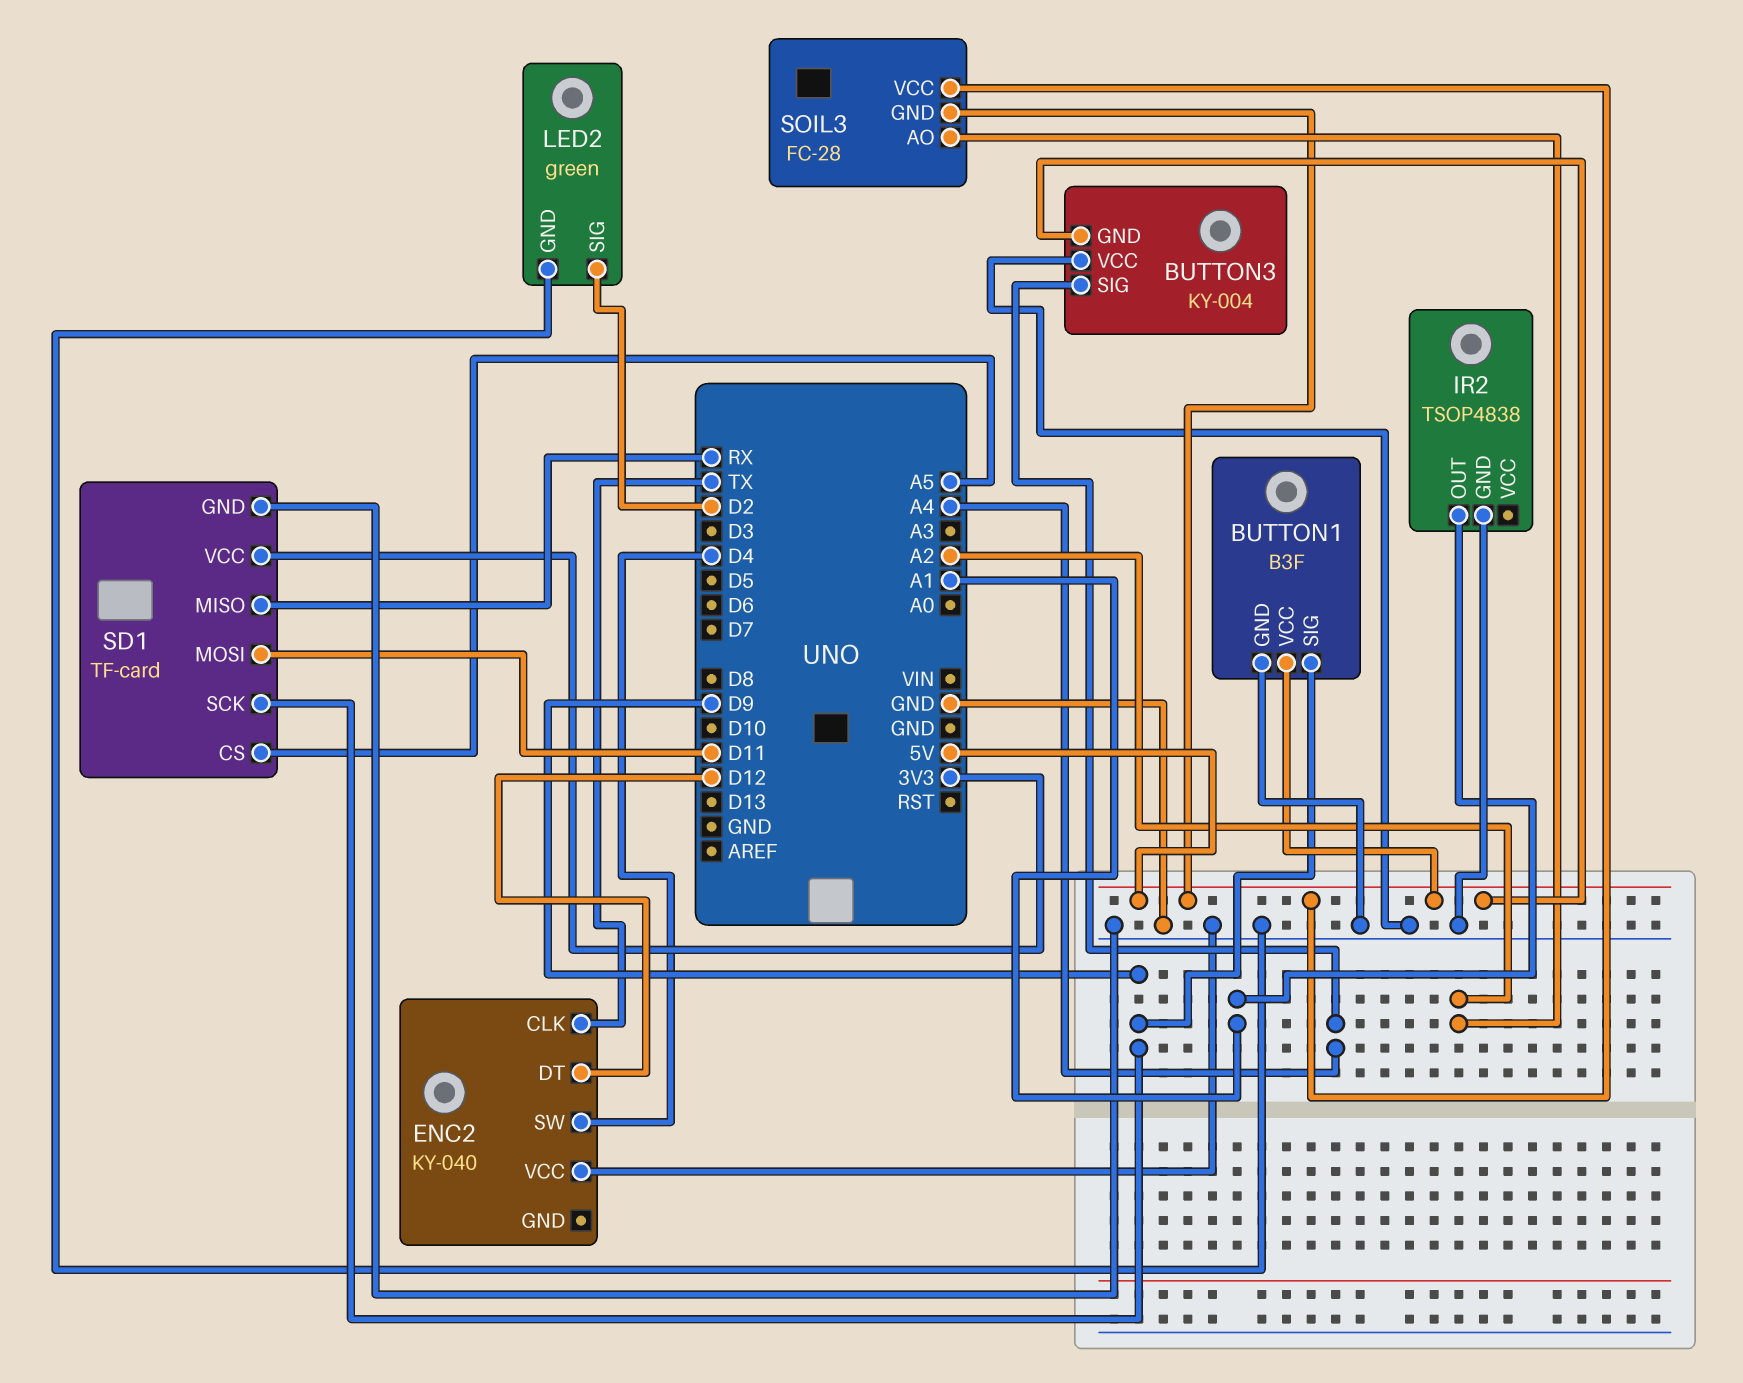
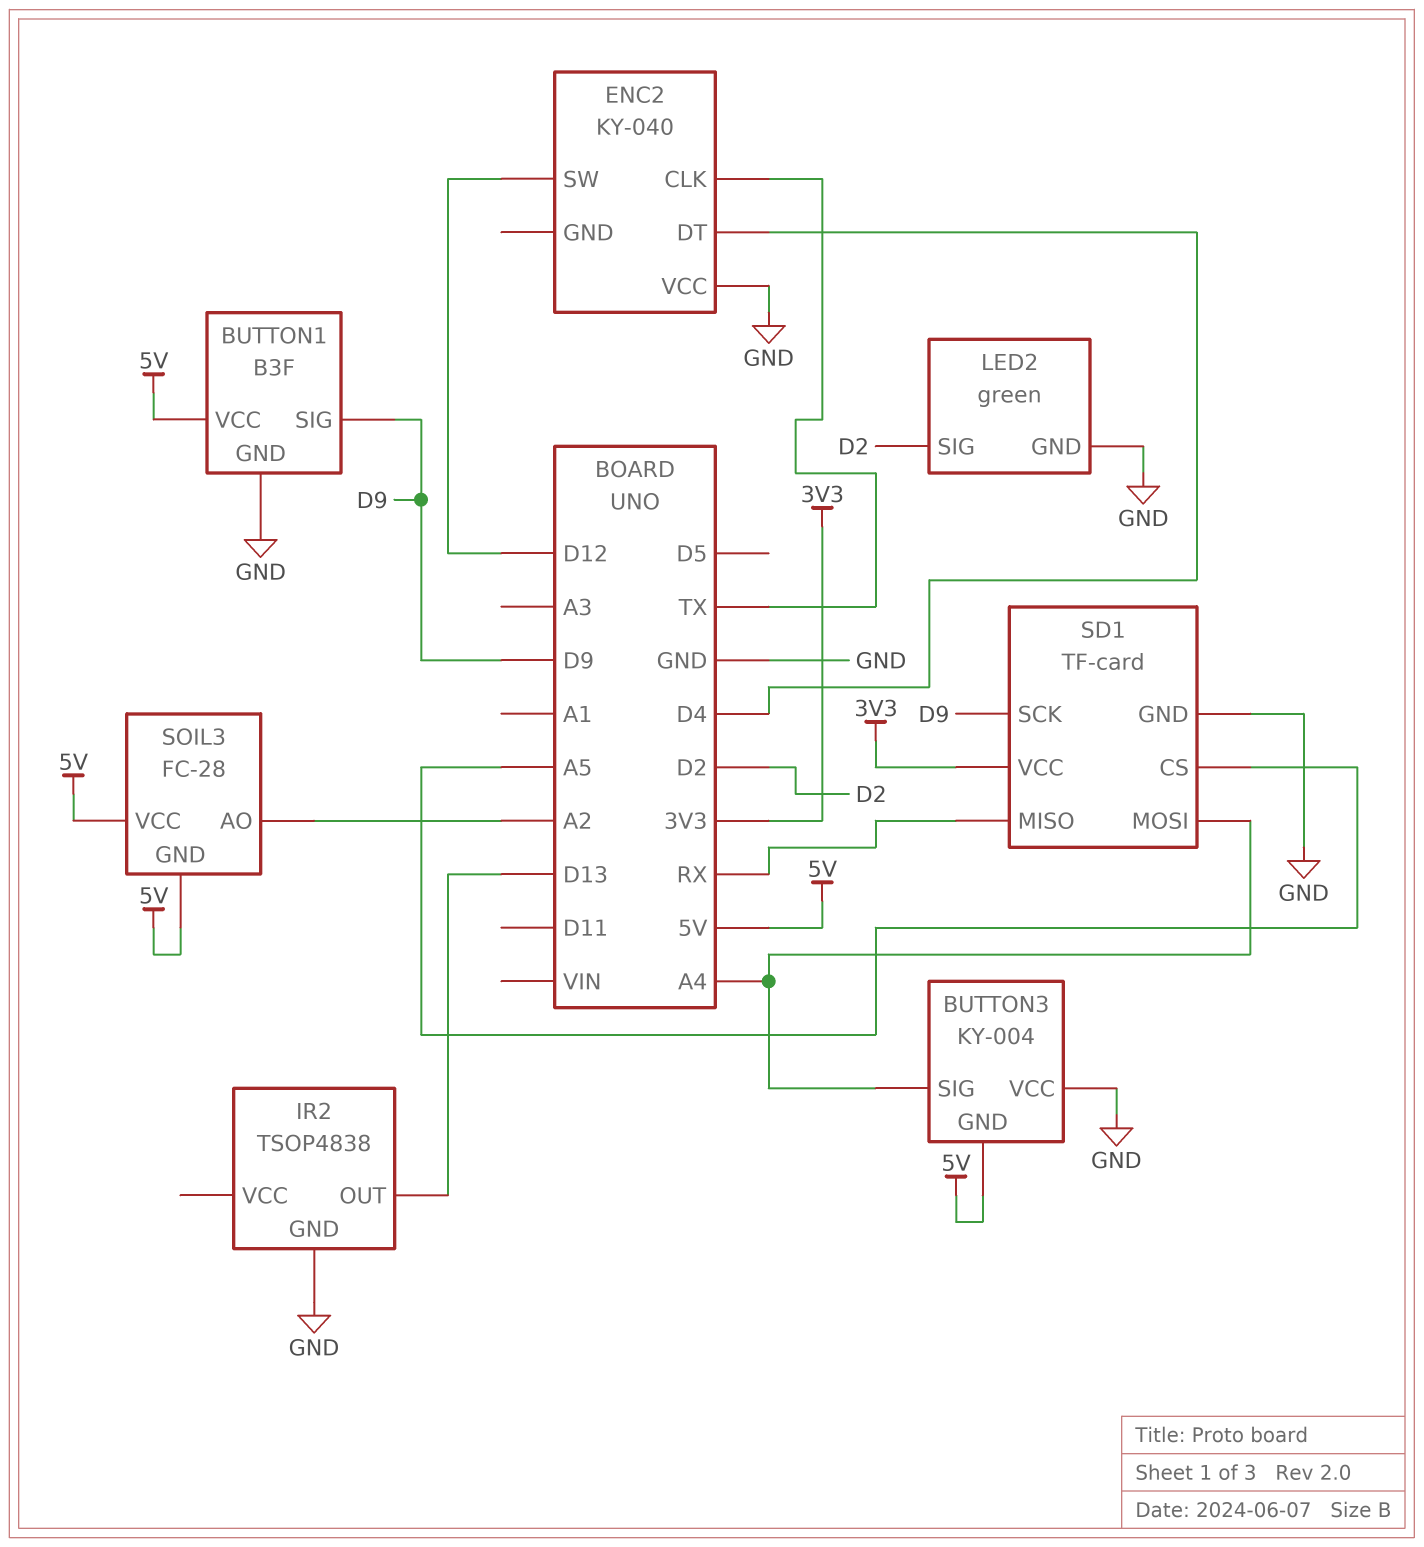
ENC2 pin DT: D12 -> D4
ENC2 pin SW: D4 -> D12
IR2 pin OUT: A1 -> D13
SD1 pin MOSI: D11 -> A4

